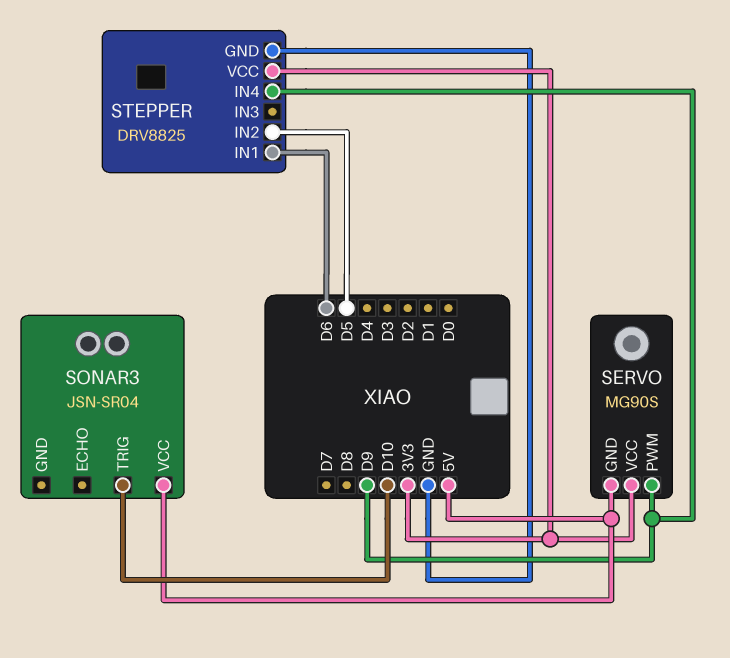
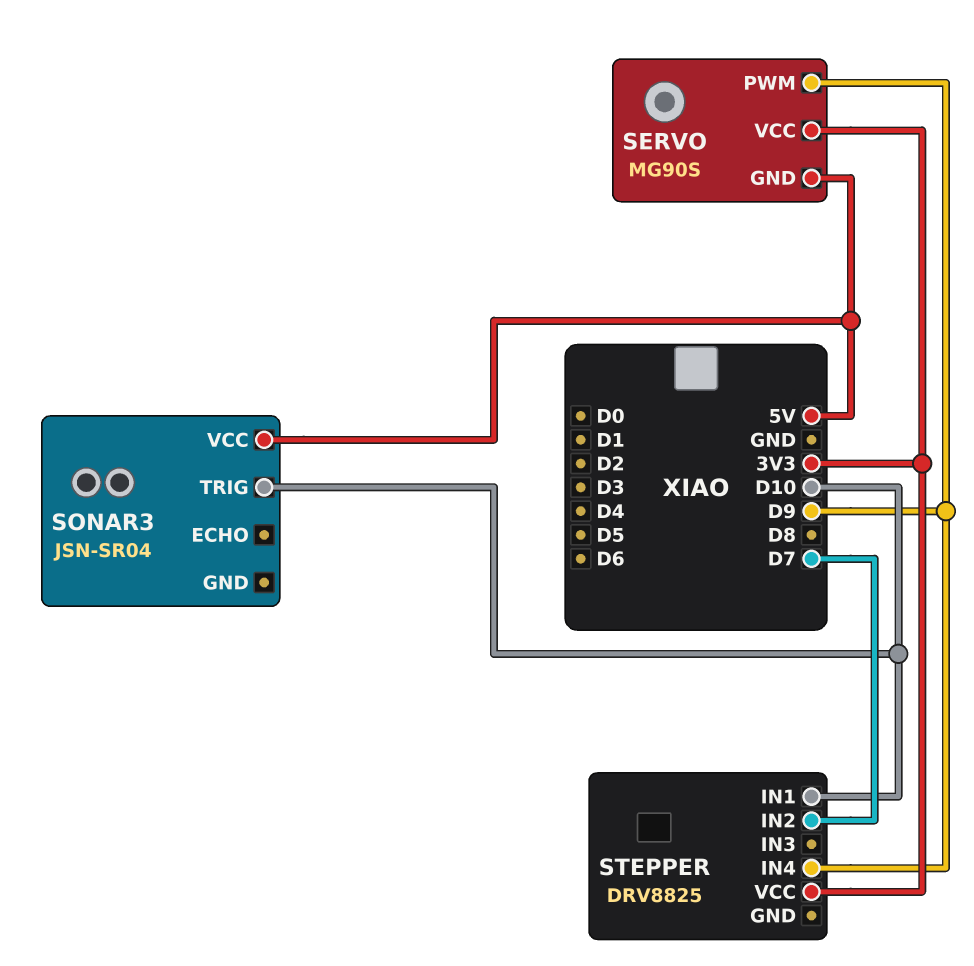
STEPPER pin GND: GND -> none
STEPPER pin IN1: D6 -> D10
STEPPER pin IN2: D5 -> D7

